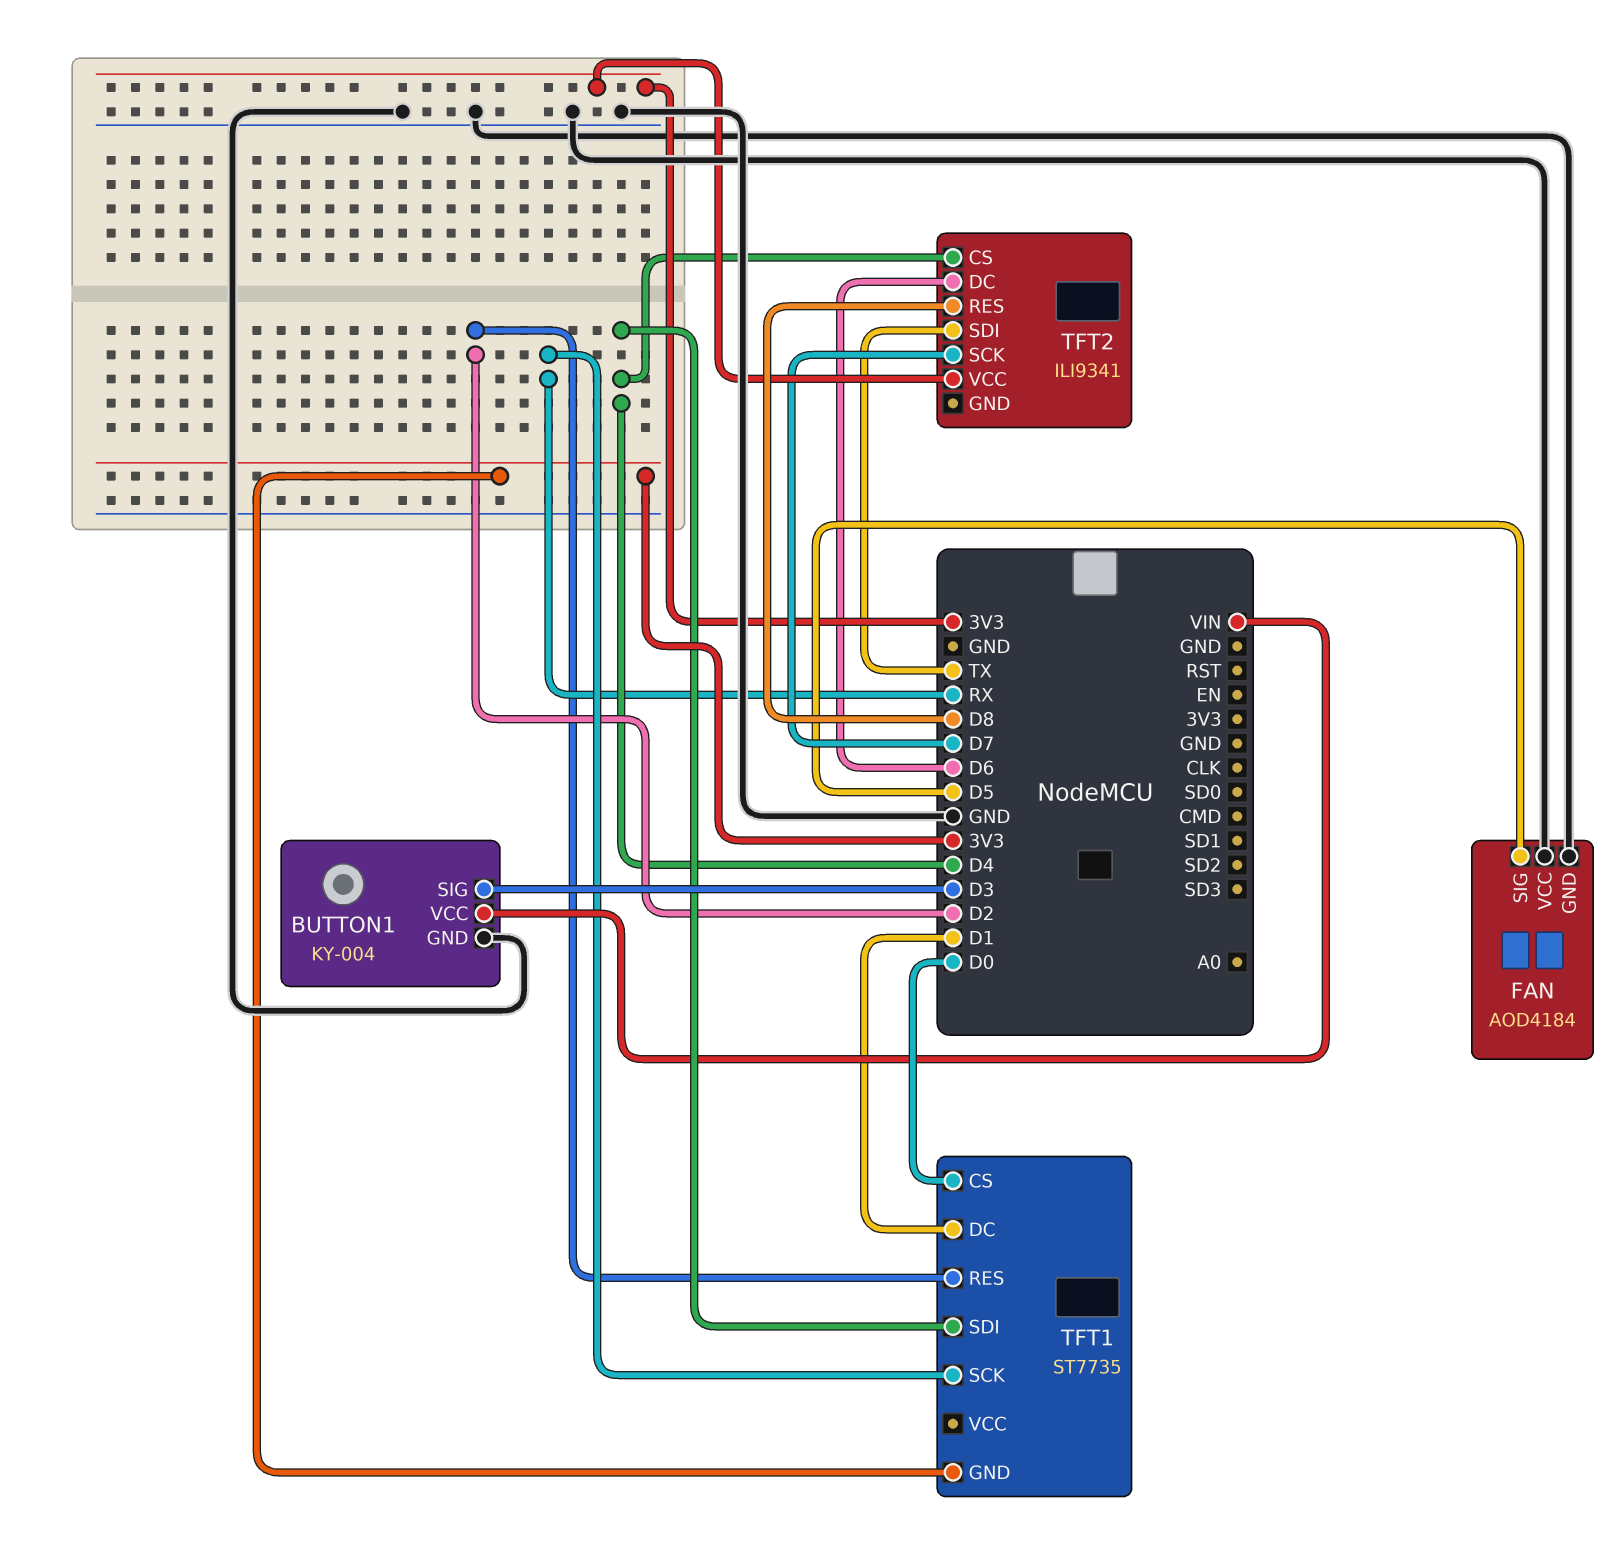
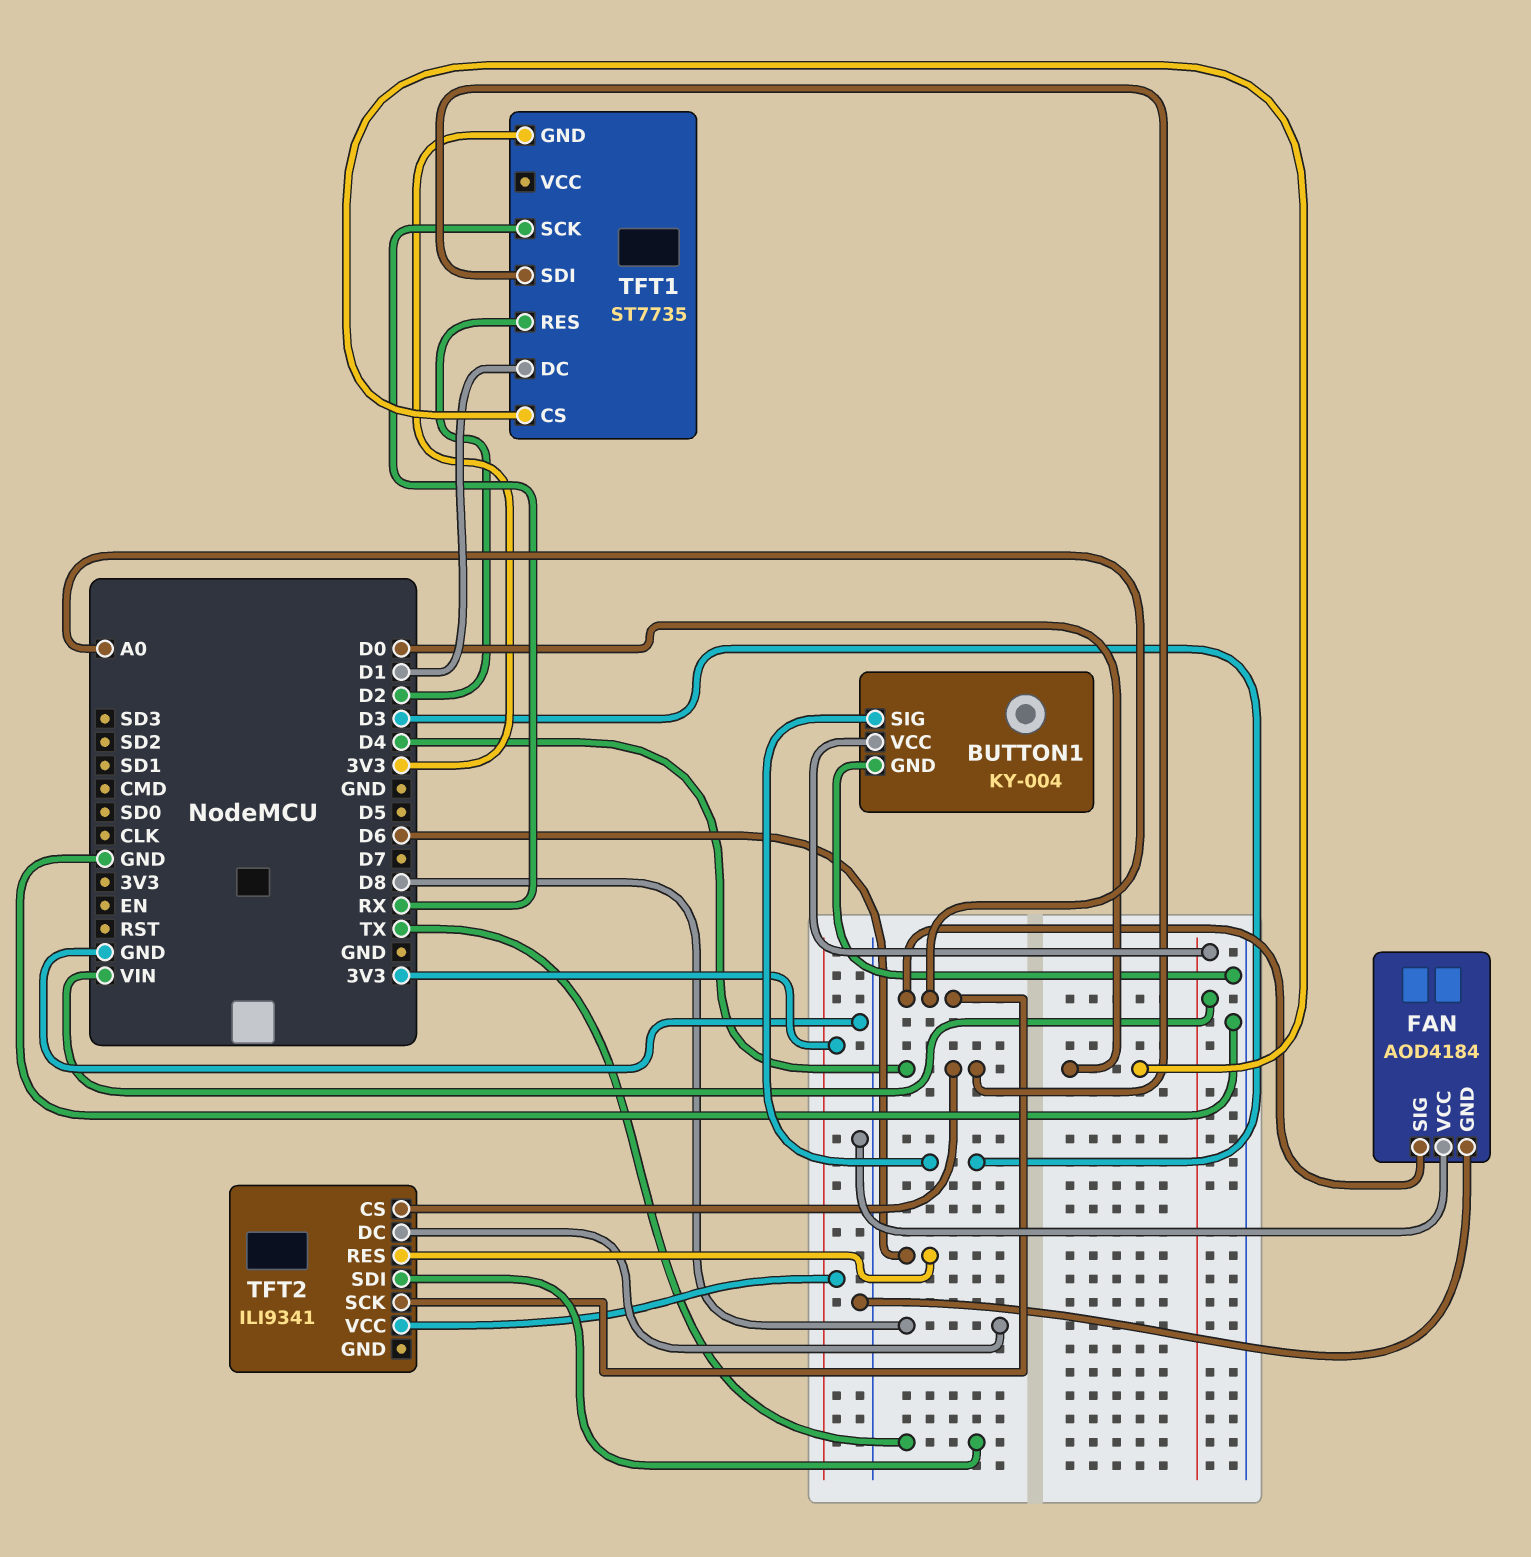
FAN pin SIG: D5 -> A0
TFT2 pin DC: D6 -> D8
TFT2 pin RES: D8 -> D6
TFT2 pin SCK: D7 -> A0

